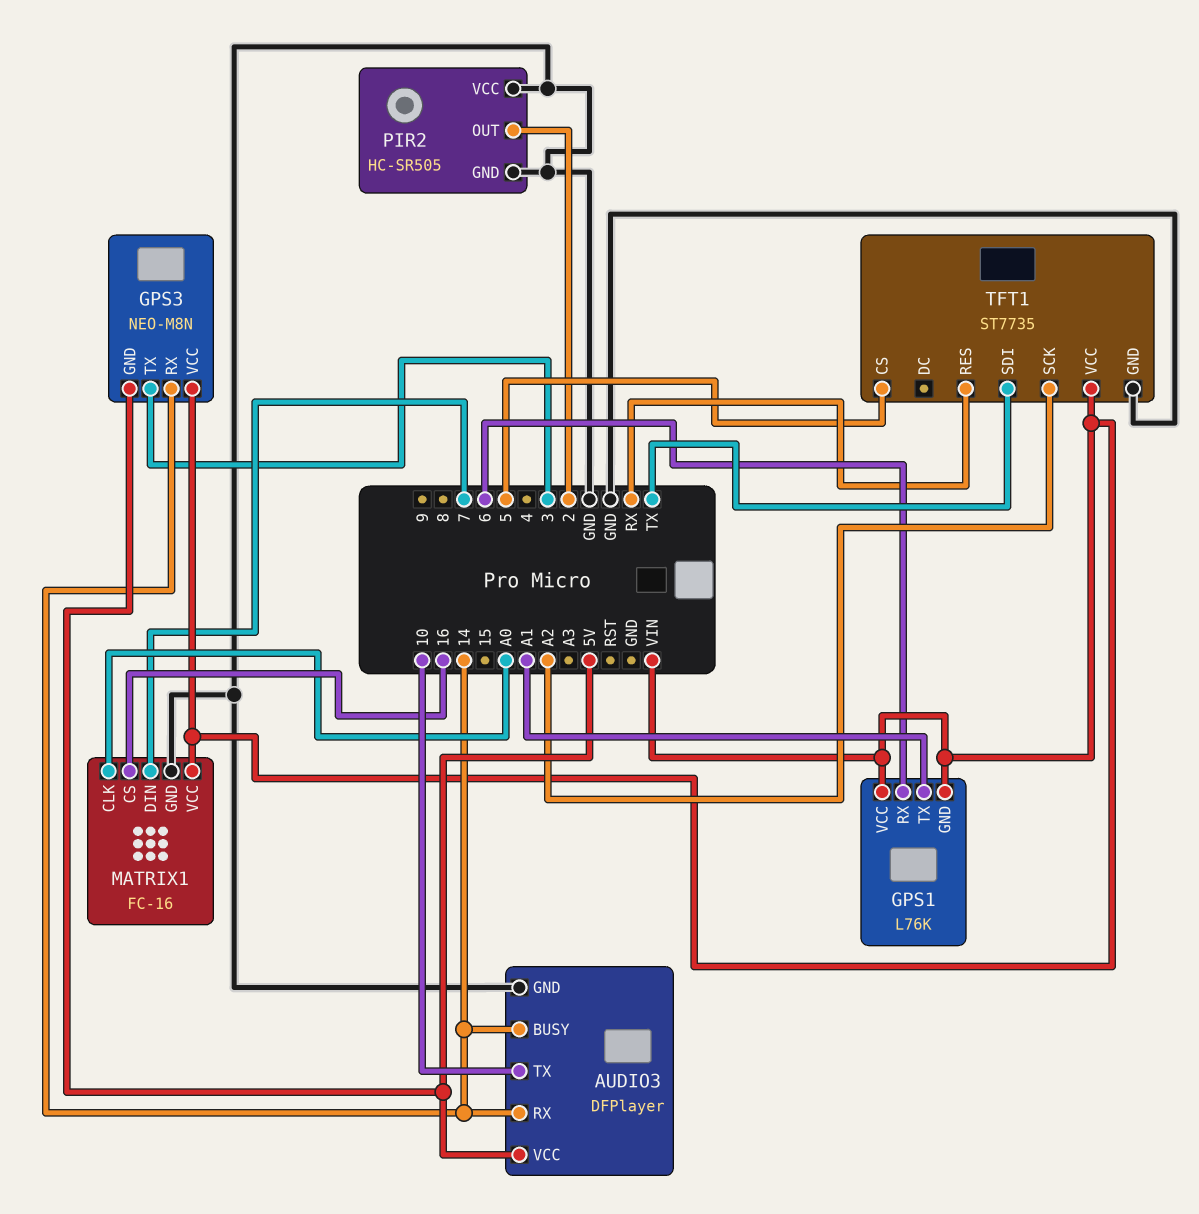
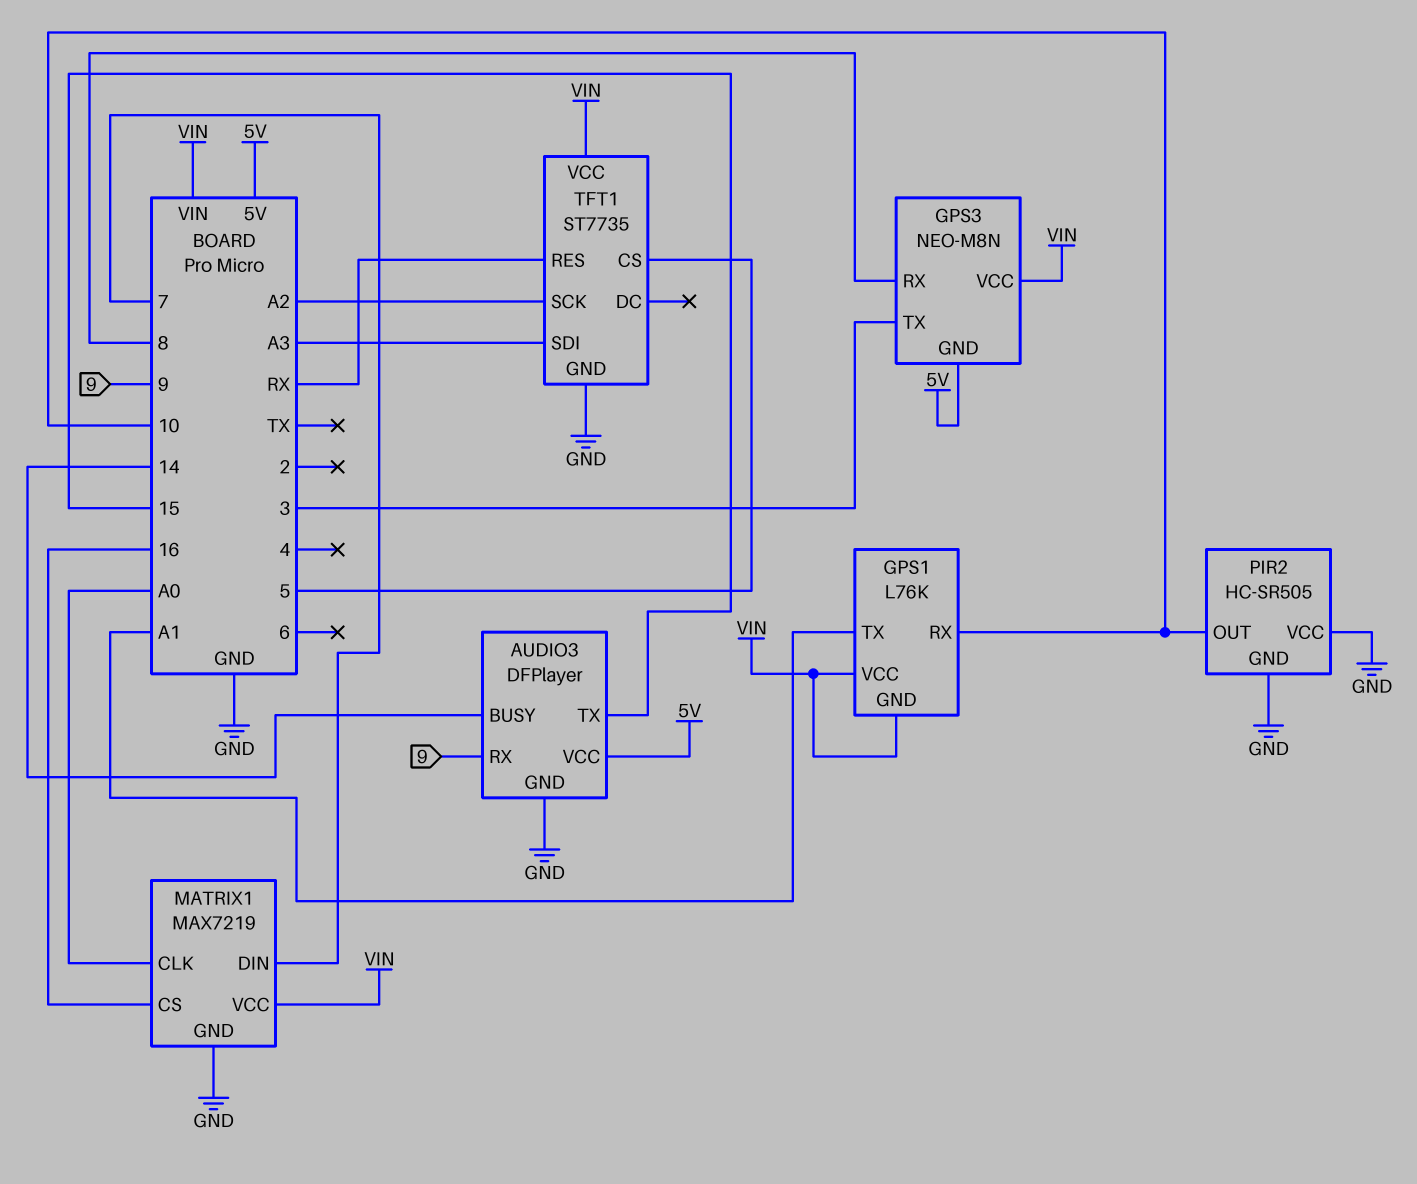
AUDIO3 pin RX: 14 -> 9
AUDIO3 pin TX: 10 -> 15
GPS1 pin RX: 6 -> 10
GPS3 pin RX: 14 -> 8
MATRIX1: FC-16 -> MAX7219
PIR2 pin OUT: 2 -> 10
TFT1 pin SDI: TX -> A3

